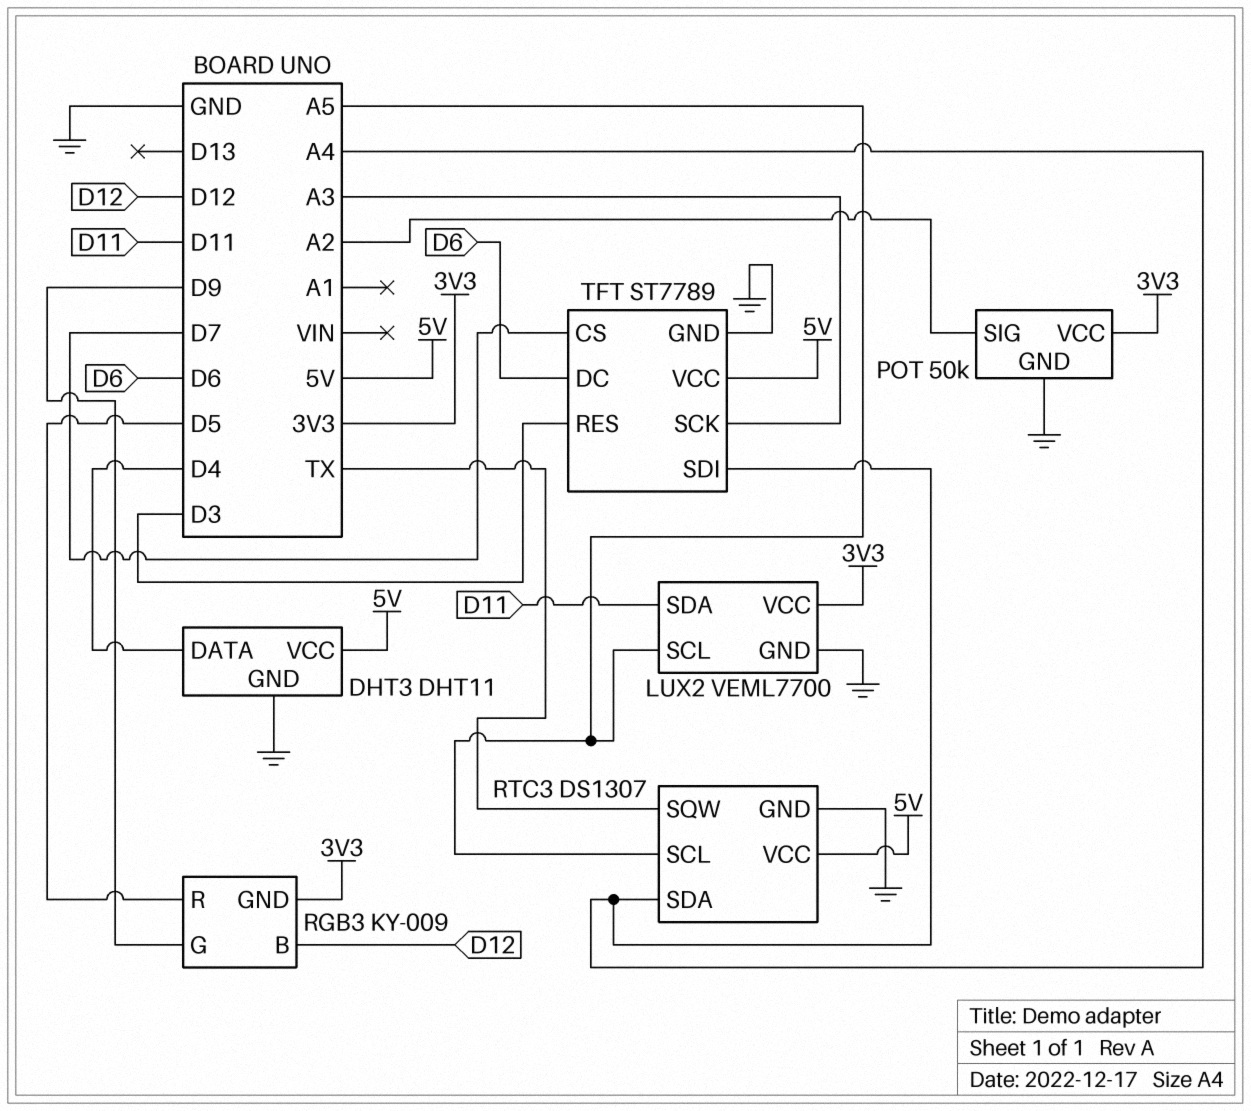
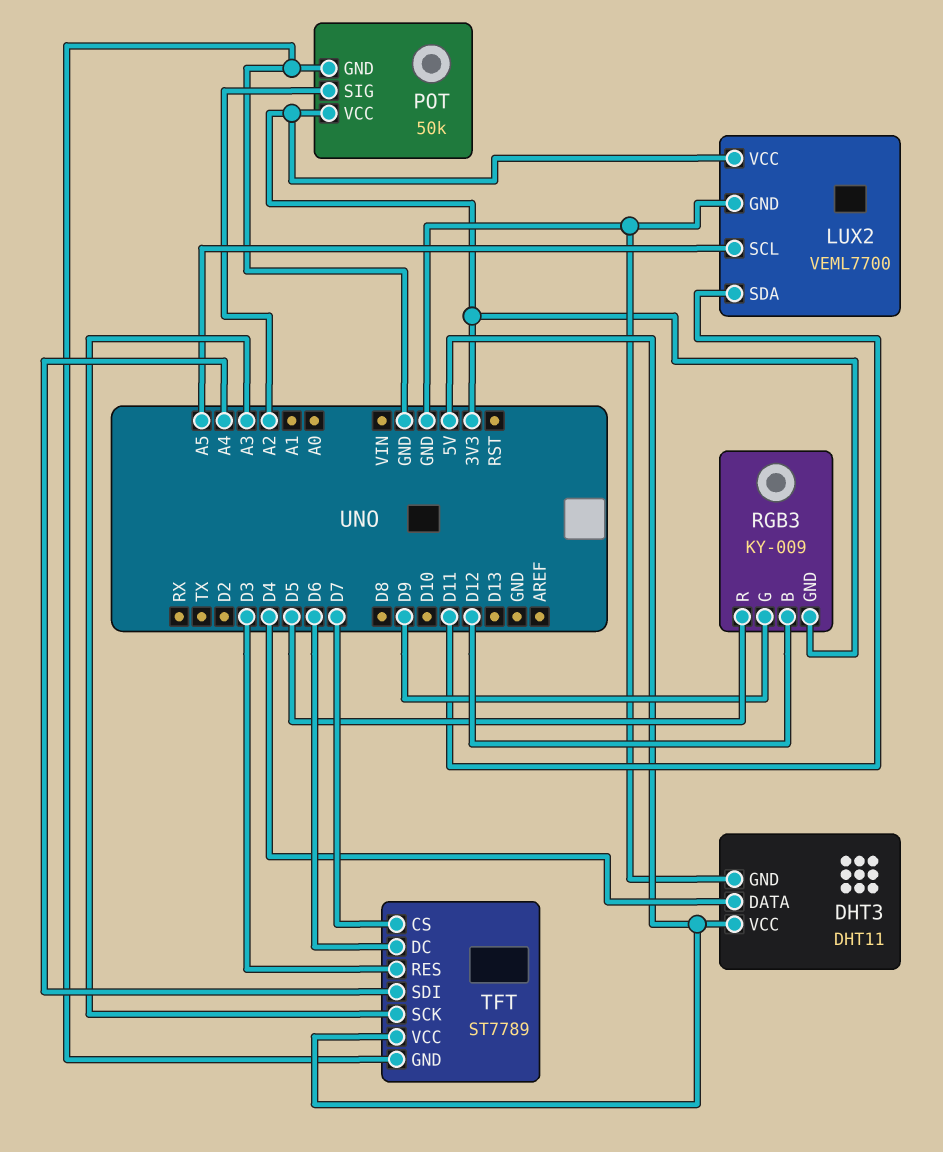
RTC3: DS1307 -> none
RTC3 pin GND: GND -> none
RTC3 pin SCL: A5 -> none
RTC3 pin SDA: A4 -> none
RTC3 pin SQW: TX -> none
RTC3 pin VCC: 5V -> none

